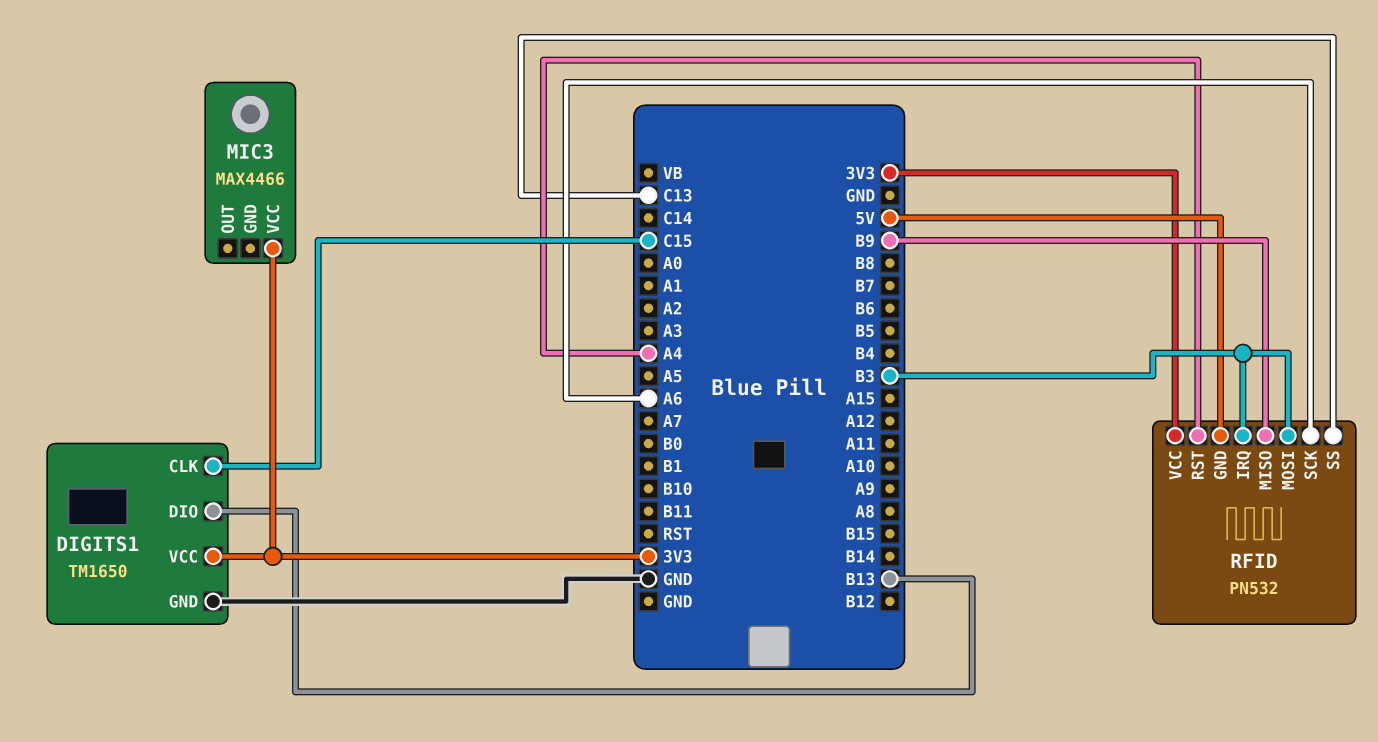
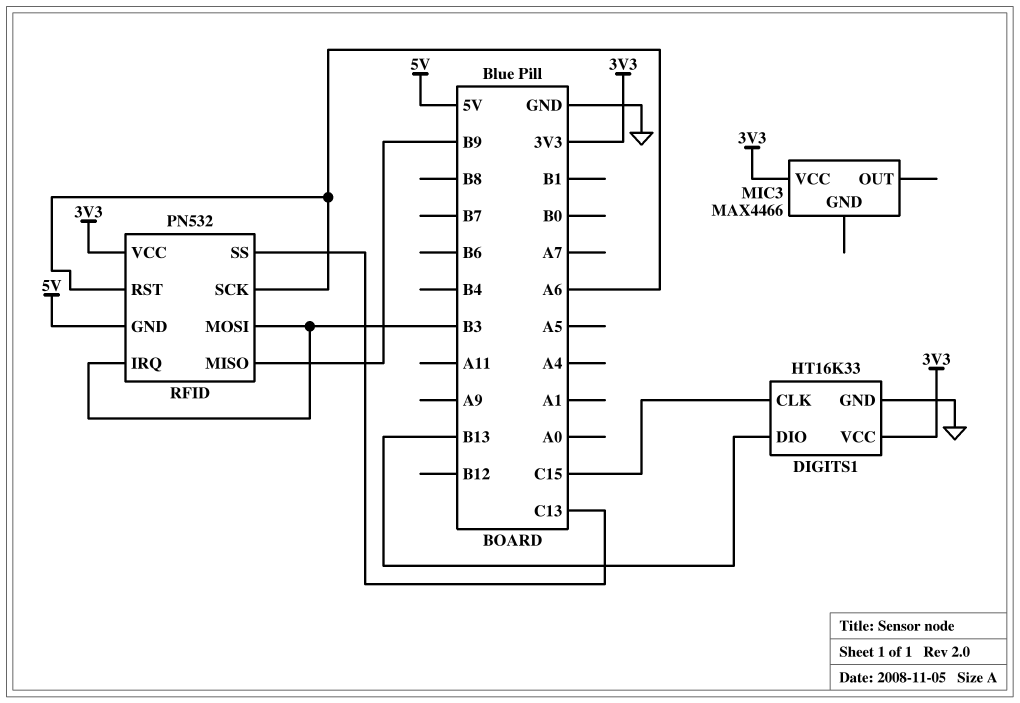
DIGITS1: TM1650 -> HT16K33
RFID pin RST: A4 -> A6

